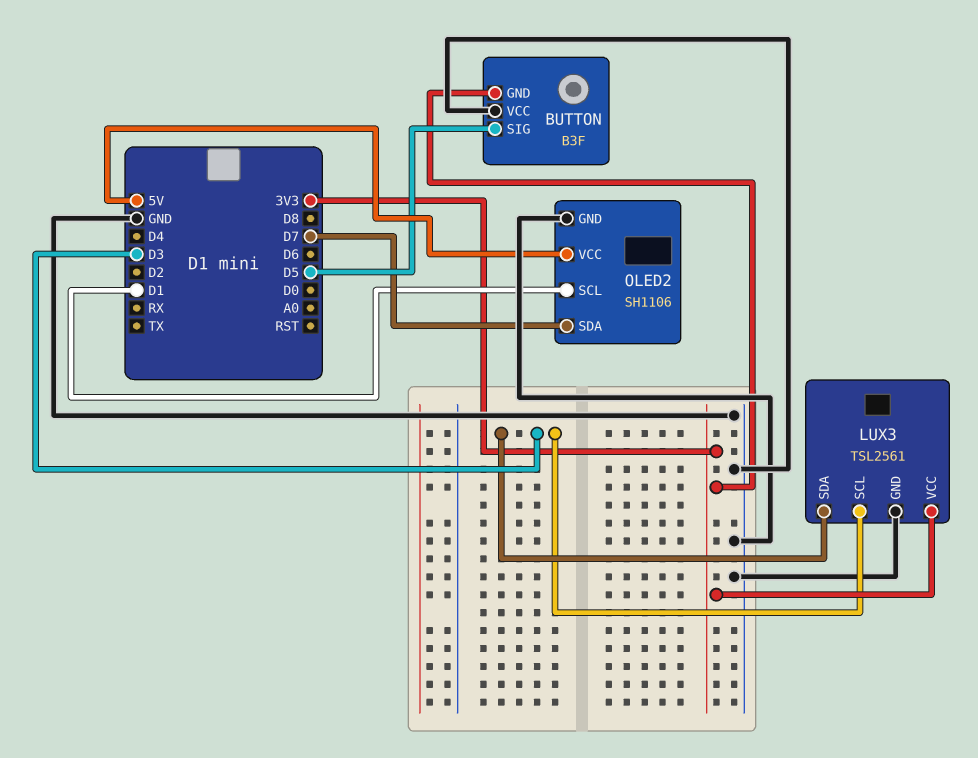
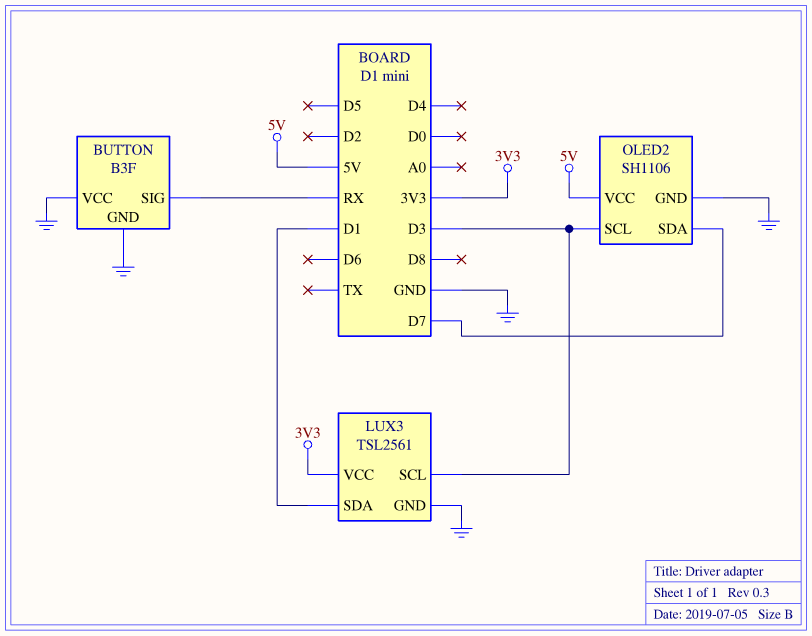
BUTTON pin GND: 3V3 -> GND
BUTTON pin SIG: D5 -> RX
LUX3 pin SDA: D3 -> D1
OLED2 pin SCL: D1 -> D3

